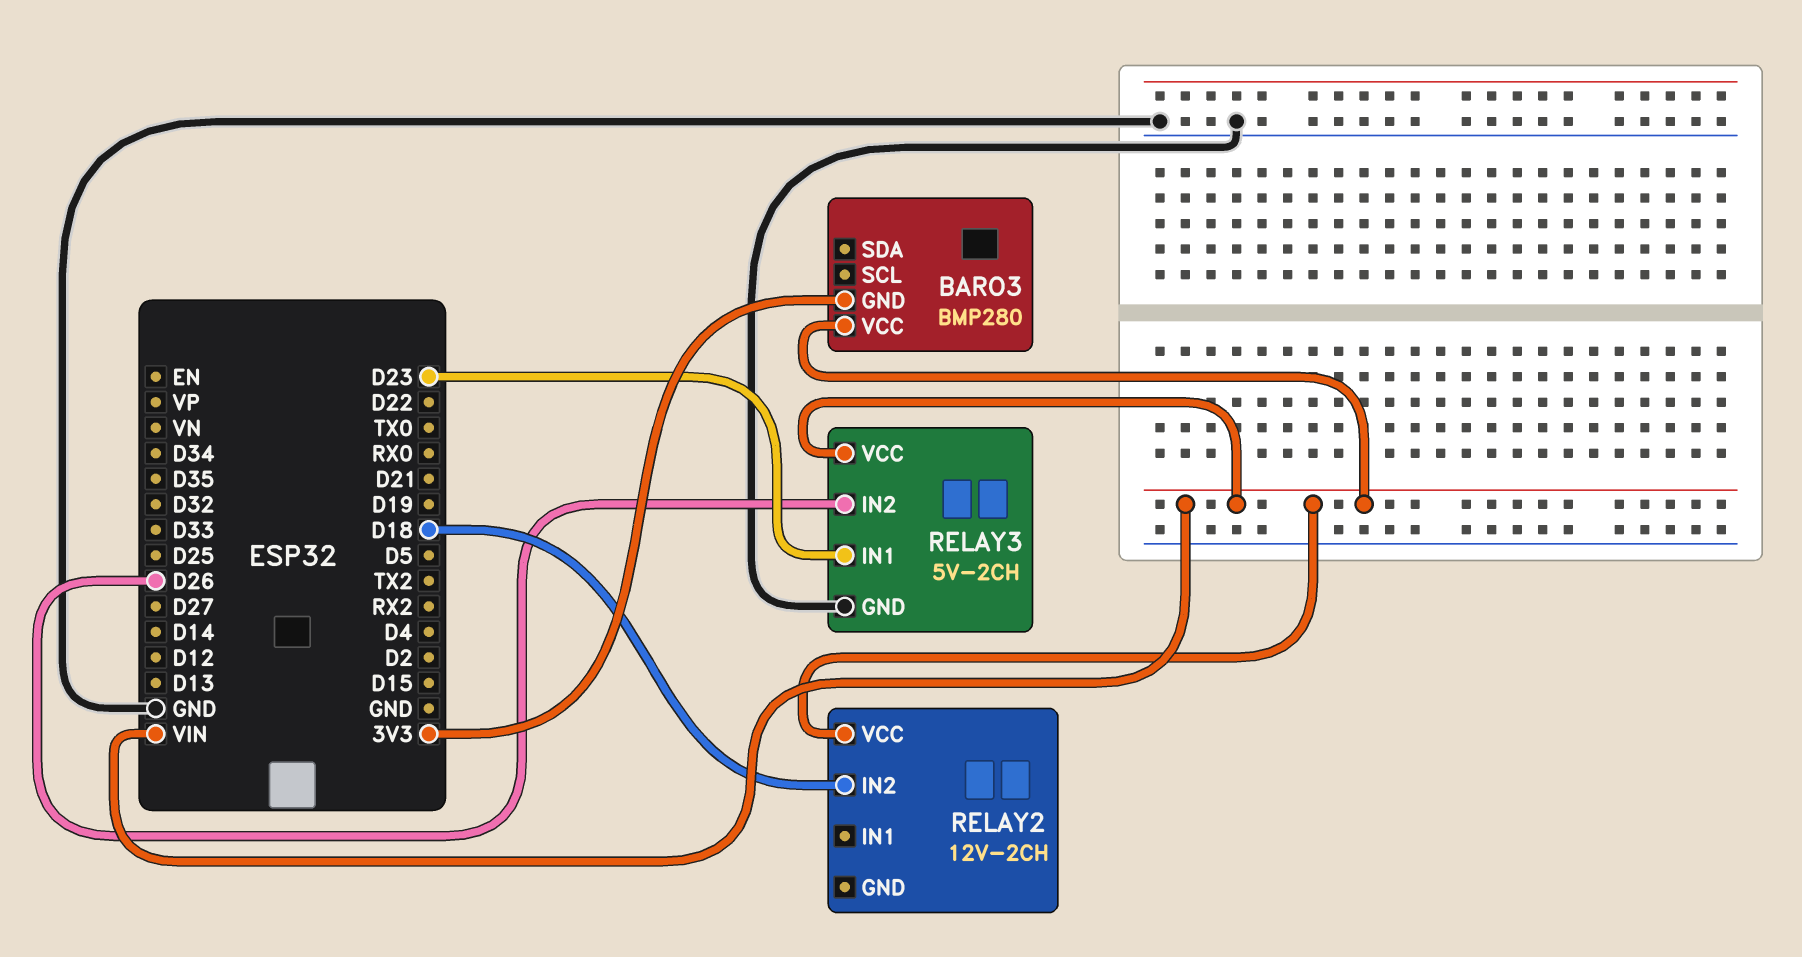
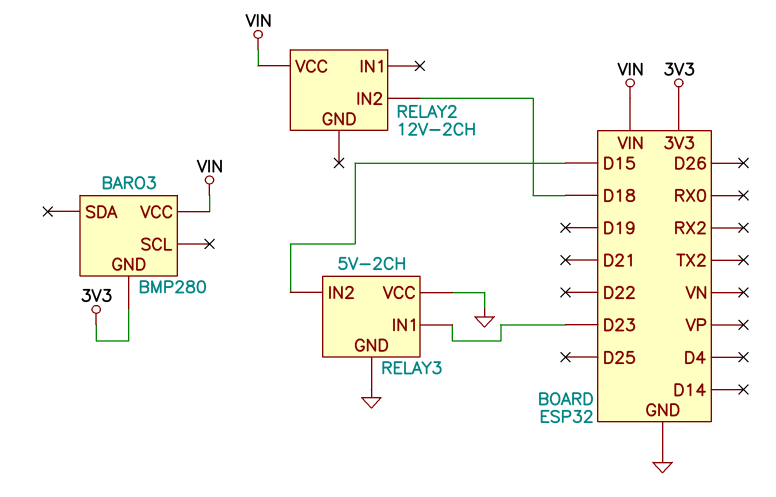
RELAY3 pin IN2: D26 -> D15
RELAY3 pin VCC: VIN -> GND

